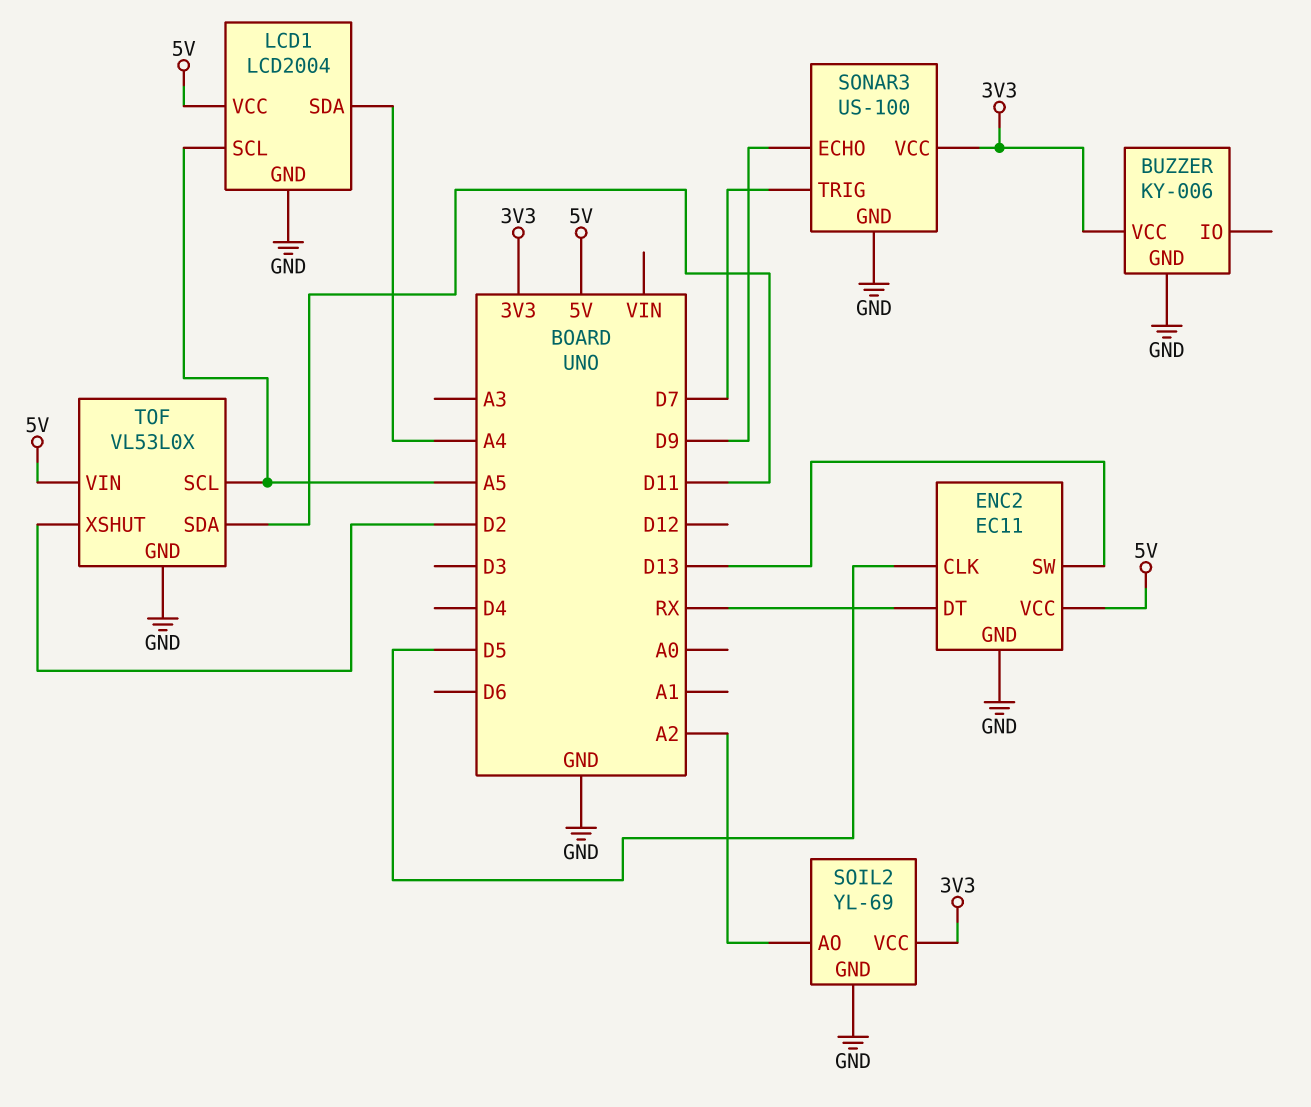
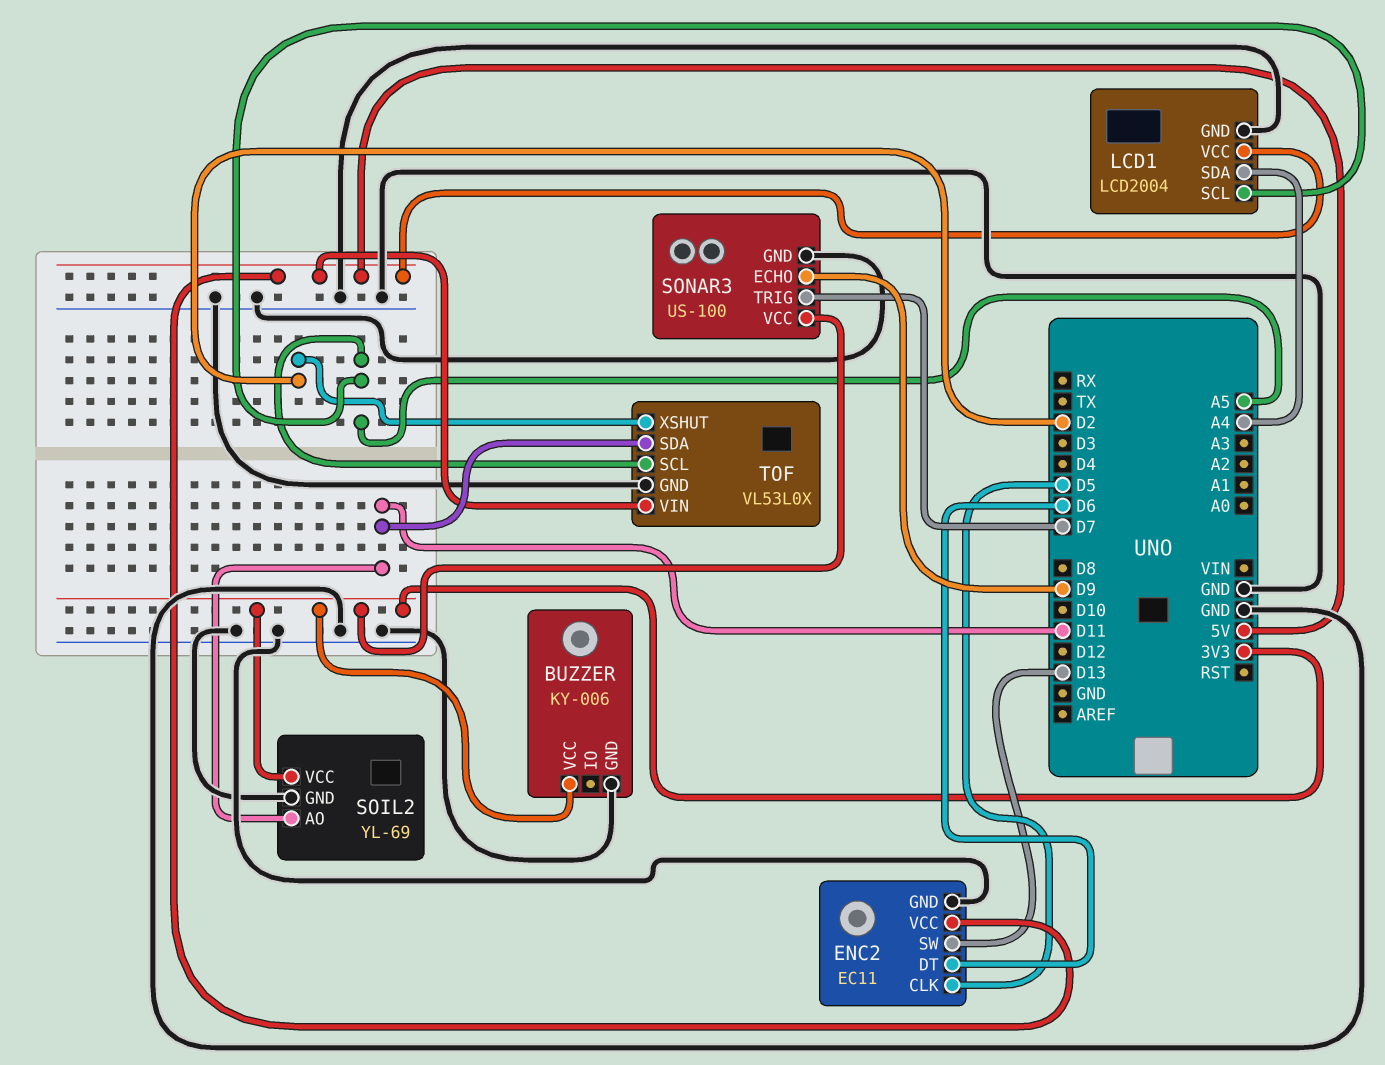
ENC2 pin DT: RX -> D6
SOIL2 pin AO: A2 -> D11

